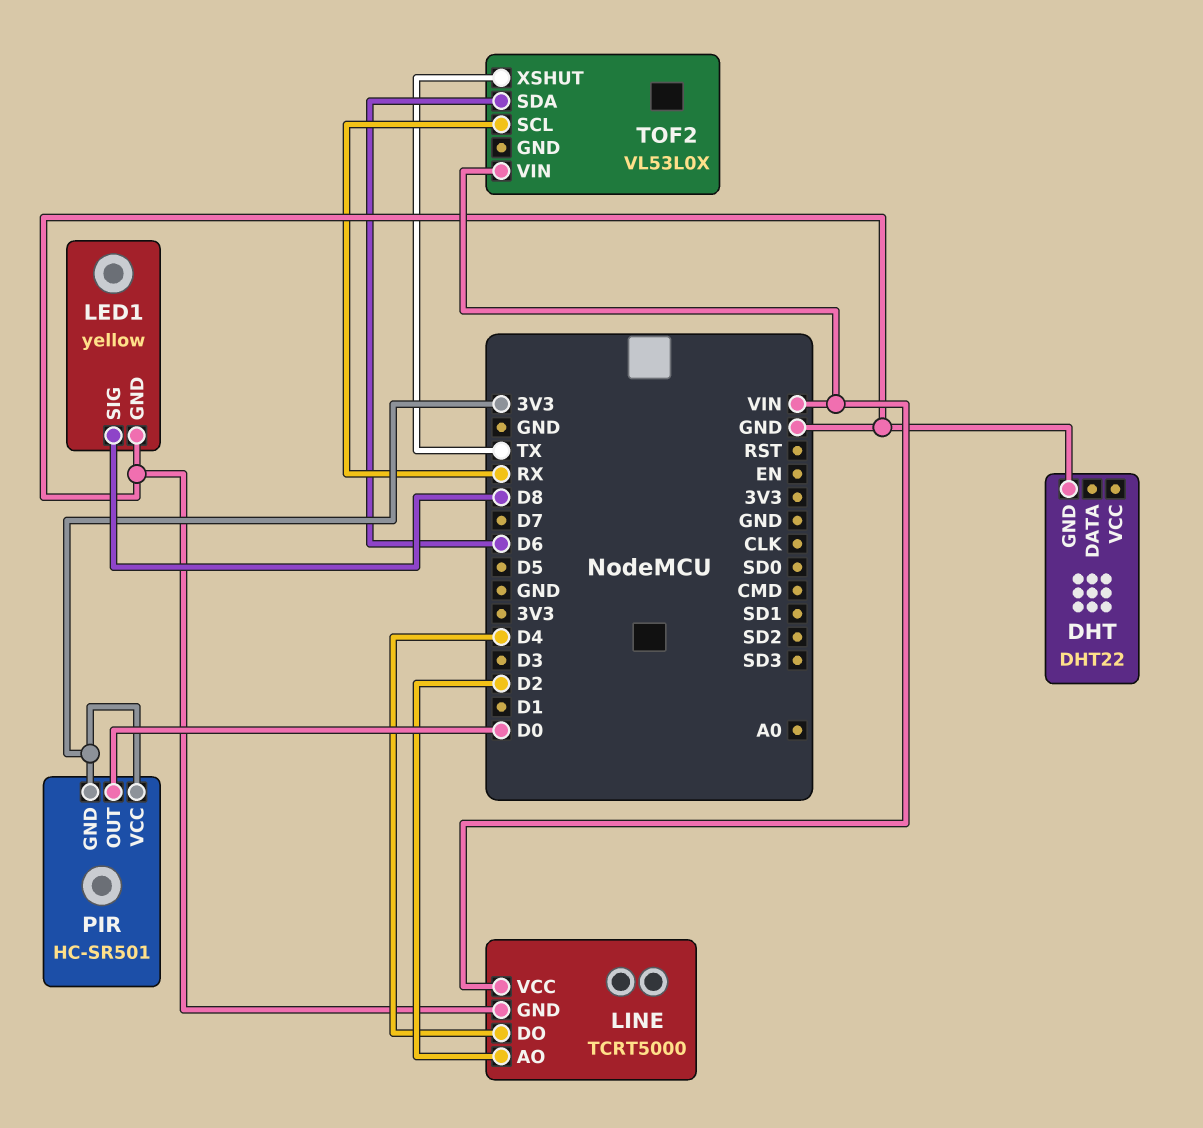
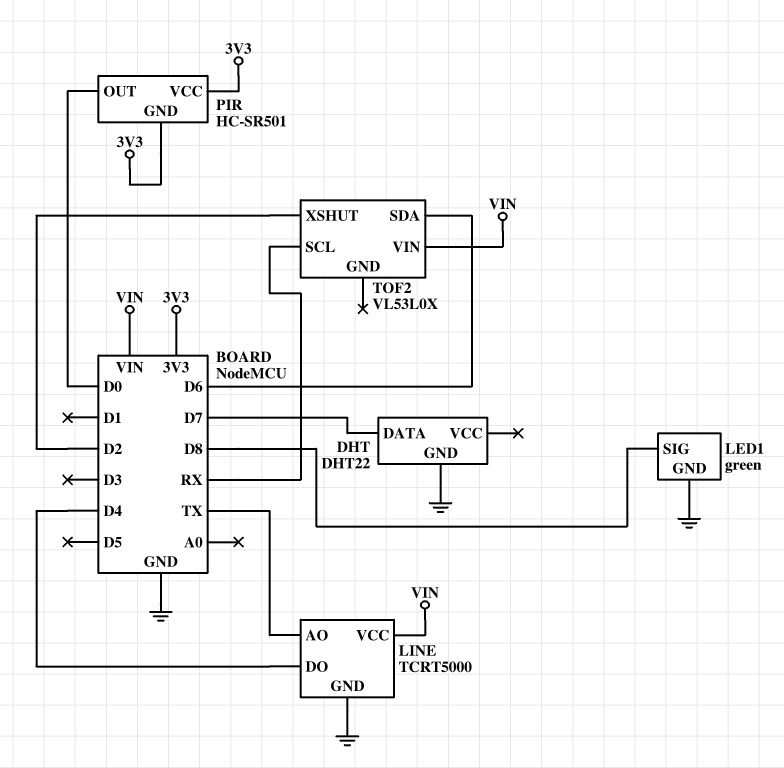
DHT pin DATA: none -> D7
LED1: yellow -> green
LINE pin AO: D2 -> TX
TOF2 pin XSHUT: TX -> D2

